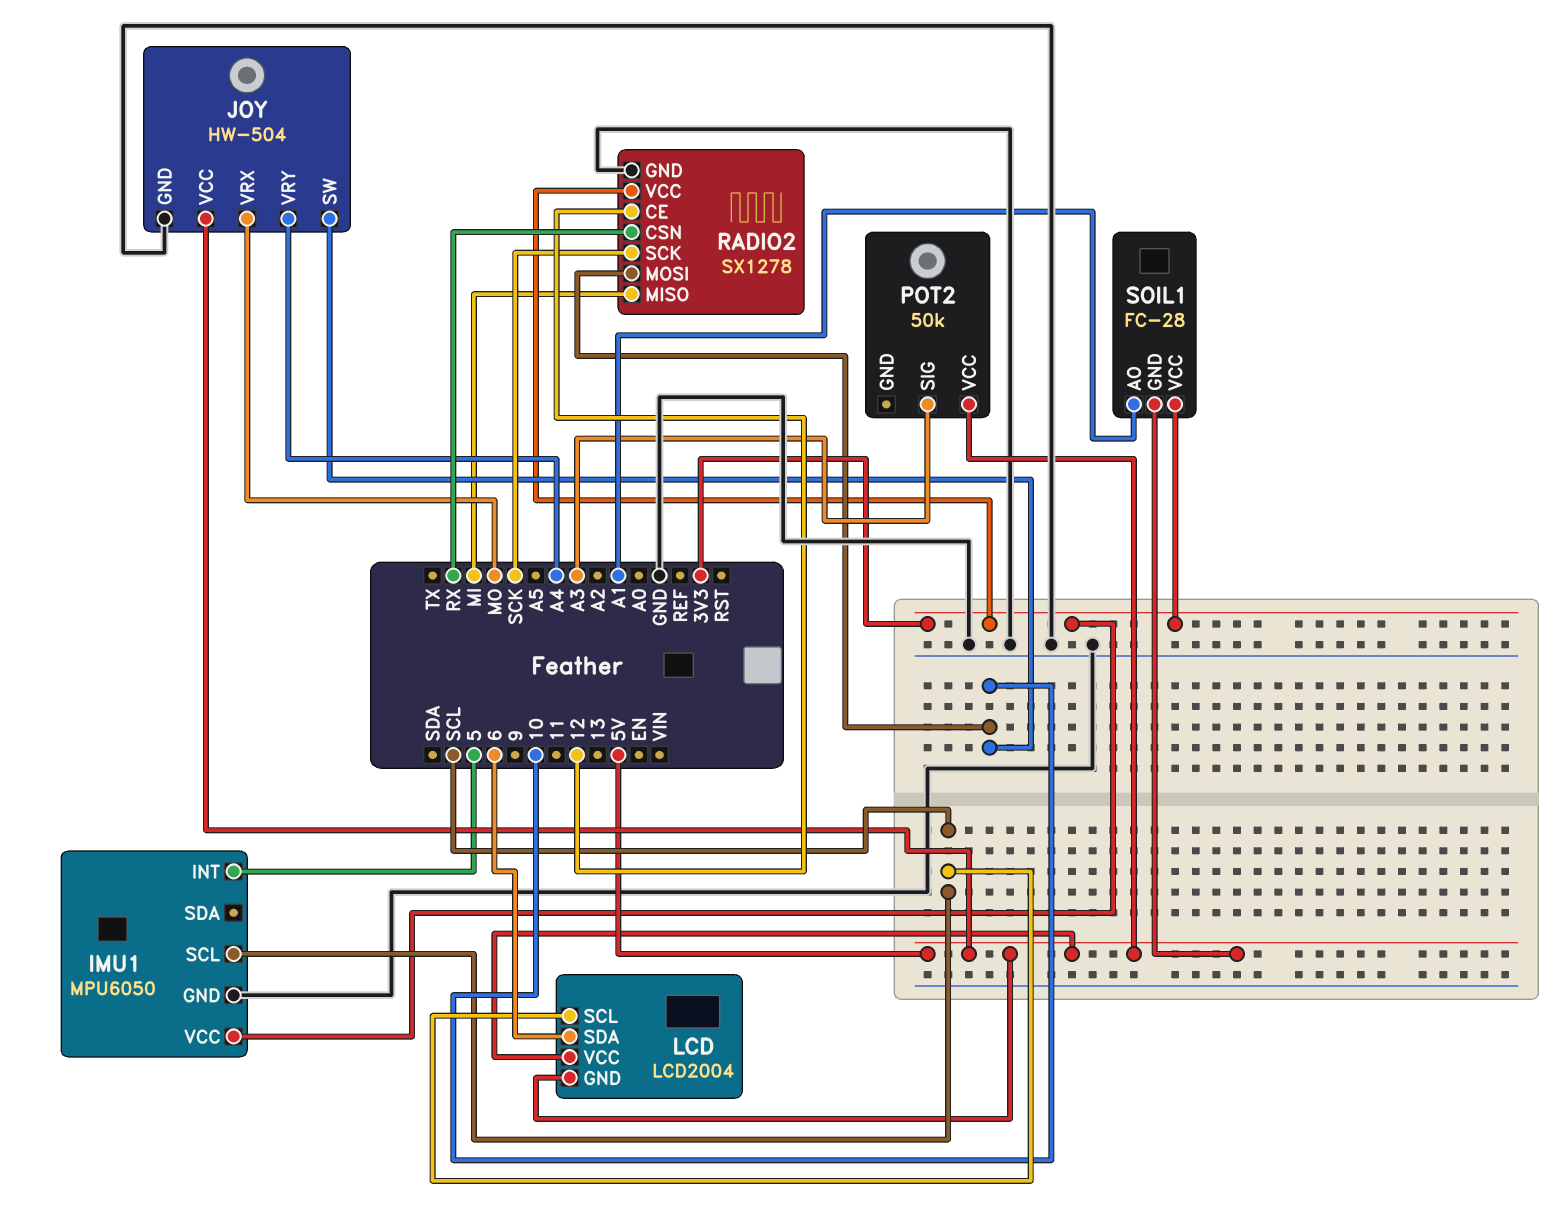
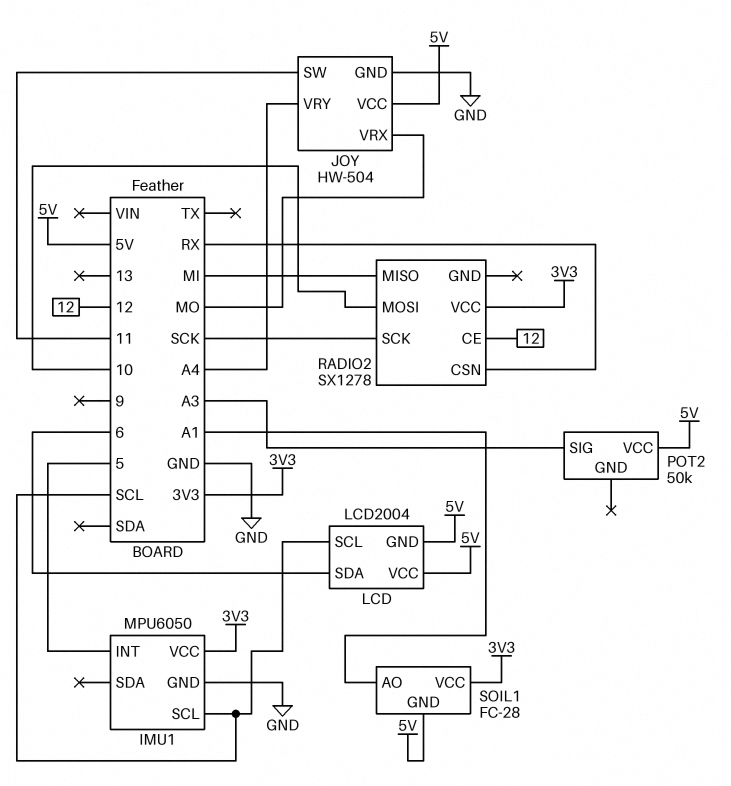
JOY pin SW: 10 -> 11
RADIO2 pin GND: GND -> none

